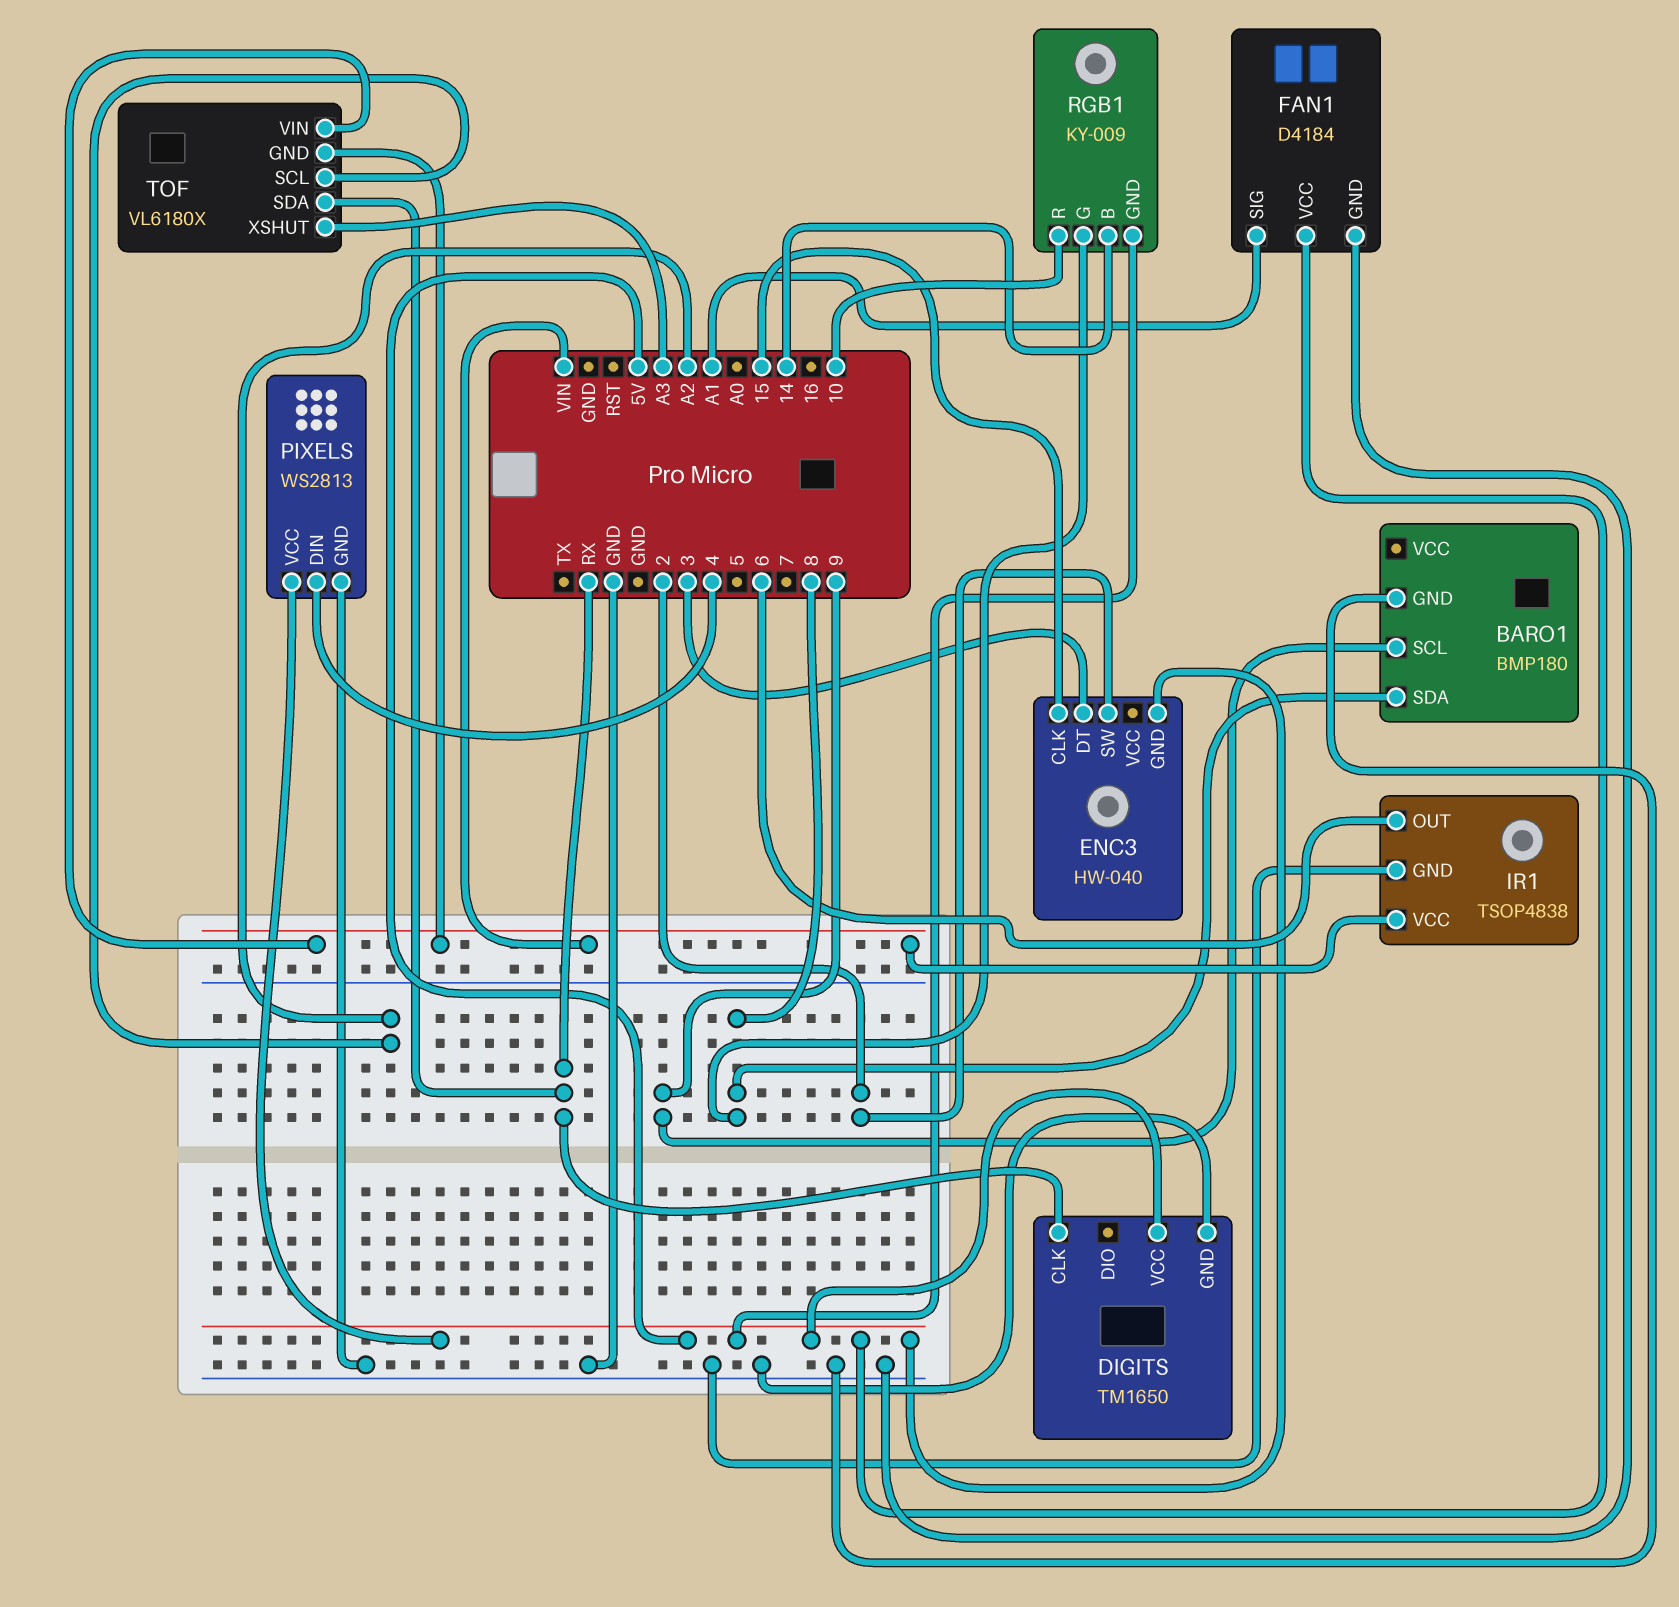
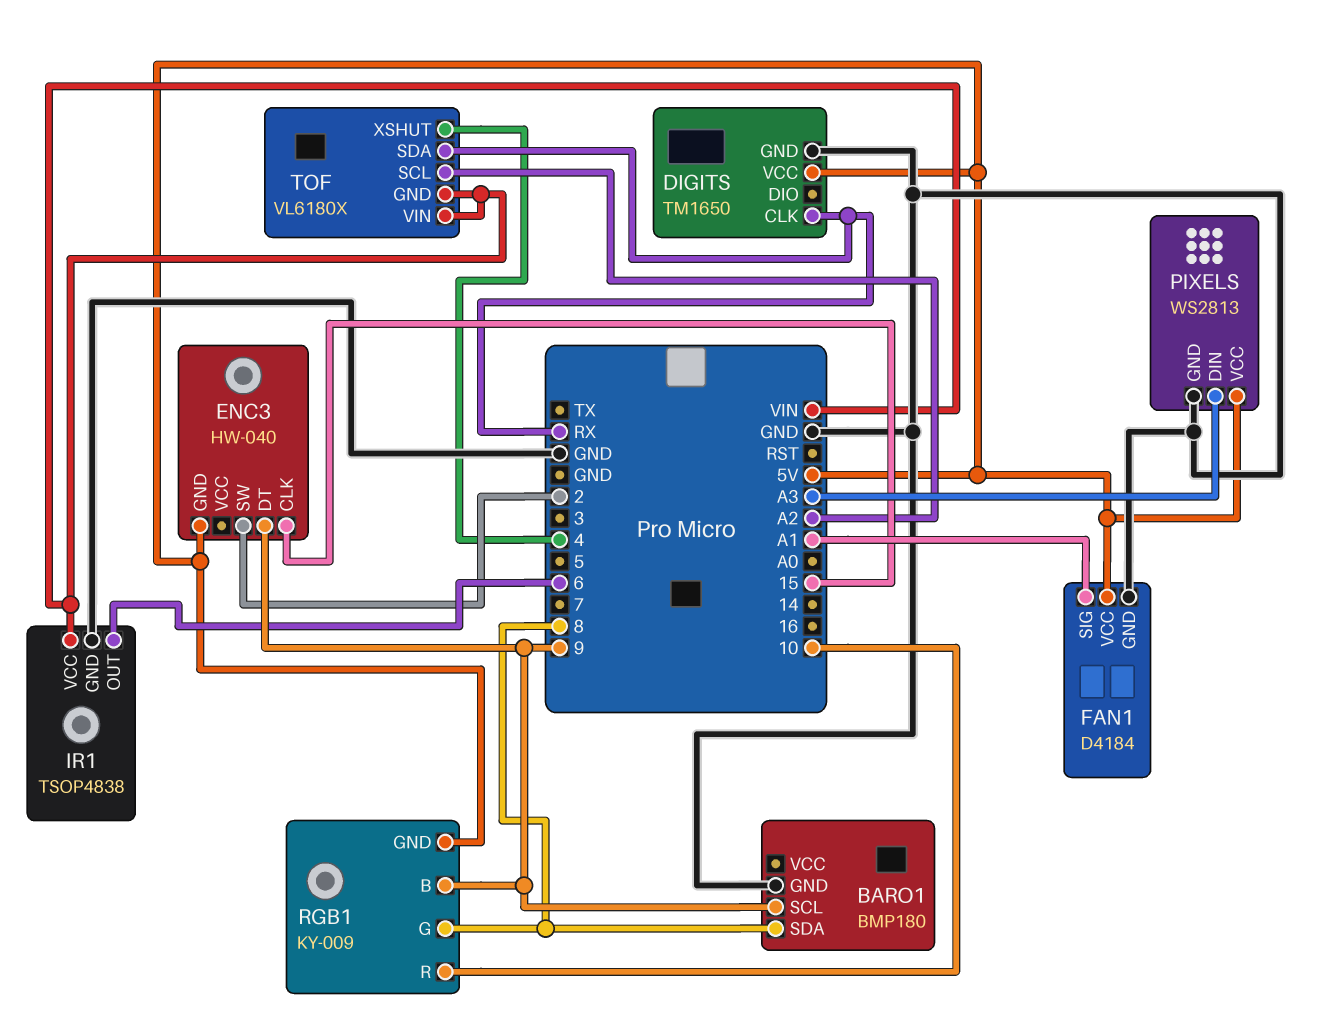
ENC3 pin DT: 3 -> 9
PIXELS pin DIN: 4 -> A3
RGB1 pin B: 14 -> 9
TOF pin XSHUT: A3 -> 4

